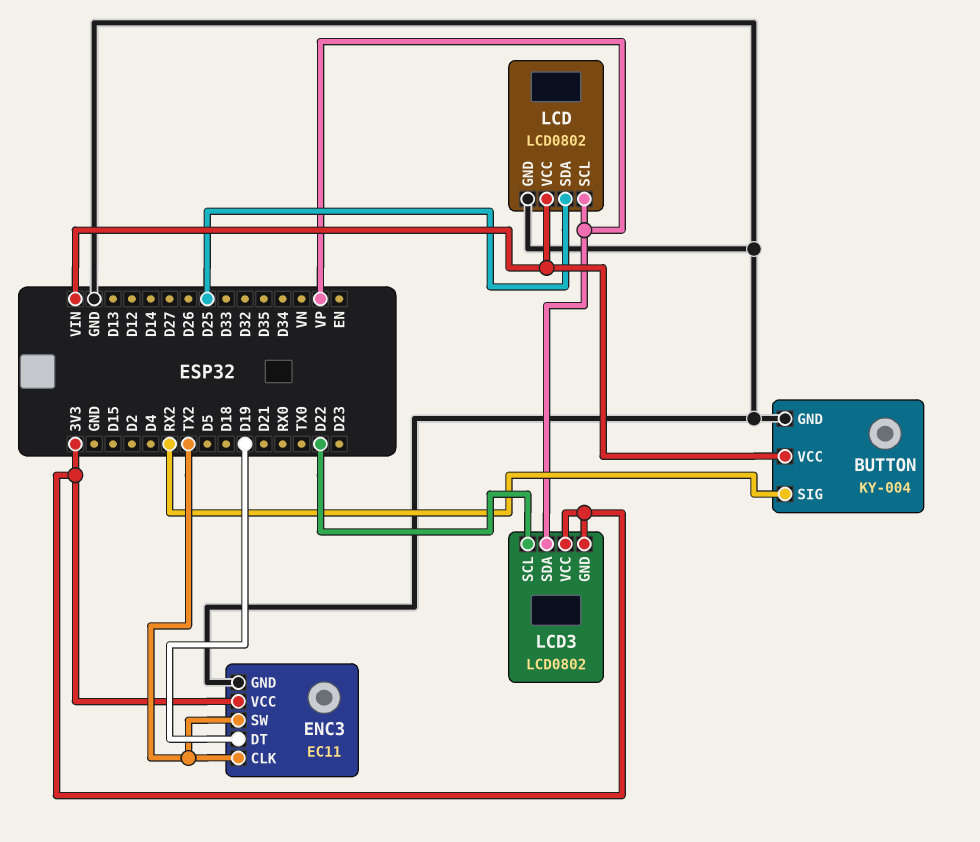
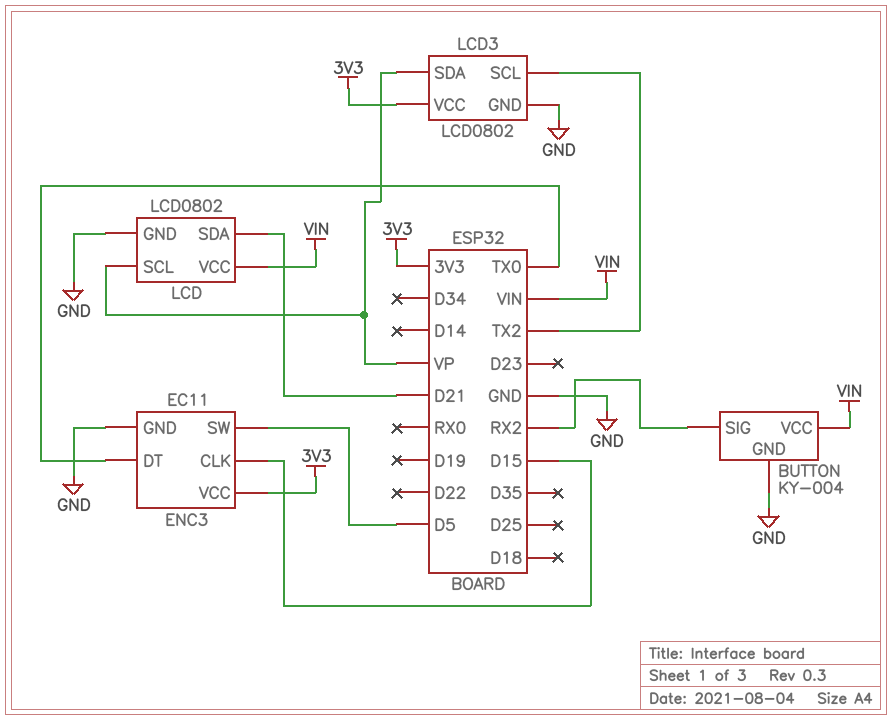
ENC3 pin CLK: TX2 -> D15
ENC3 pin DT: D19 -> TX0
ENC3 pin SW: TX2 -> D5
LCD pin SDA: D25 -> D21
LCD3 pin GND: 3V3 -> GND
LCD3 pin SCL: D22 -> TX2

